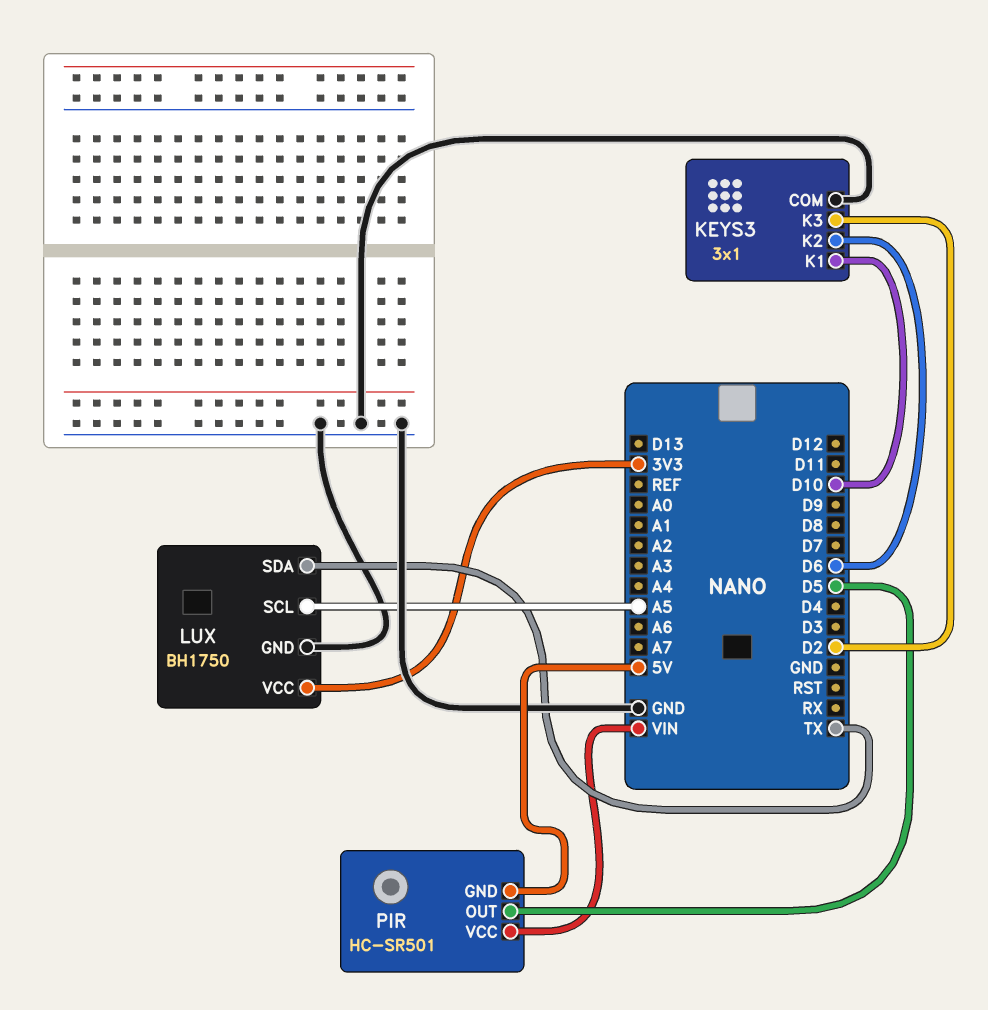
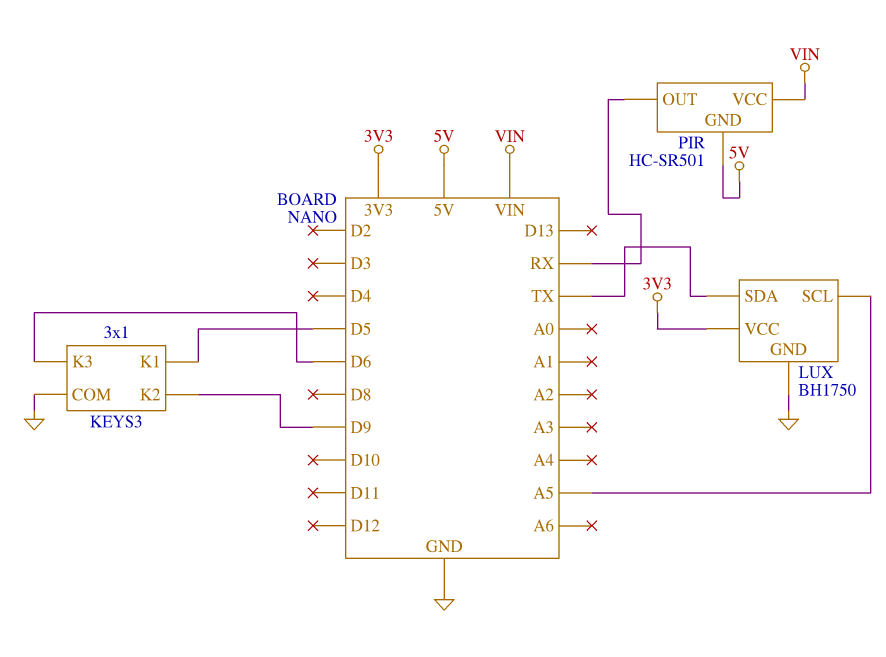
KEYS3 pin K1: D10 -> D5
KEYS3 pin K2: D6 -> D9
KEYS3 pin K3: D2 -> D6
PIR pin OUT: D5 -> RX

